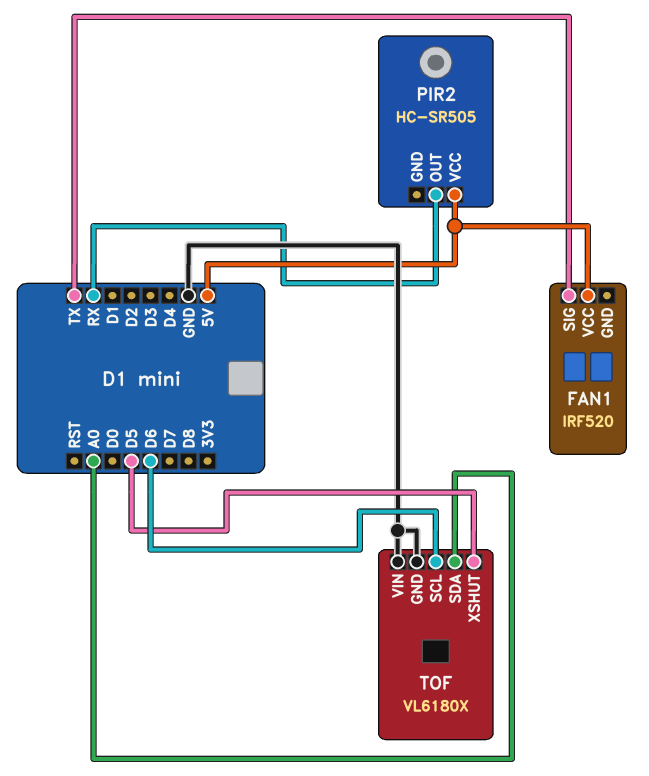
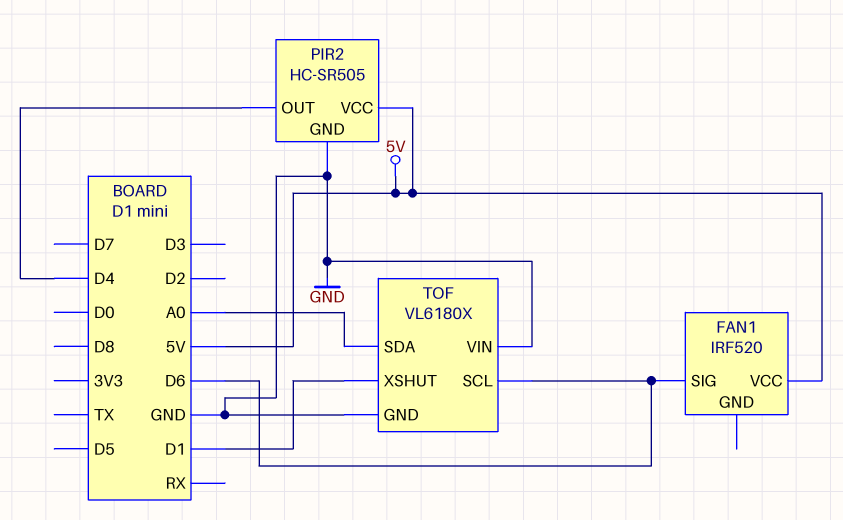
FAN1 pin SIG: TX -> D6
PIR2 pin GND: none -> GND
PIR2 pin OUT: RX -> D4
TOF pin XSHUT: D5 -> D1

